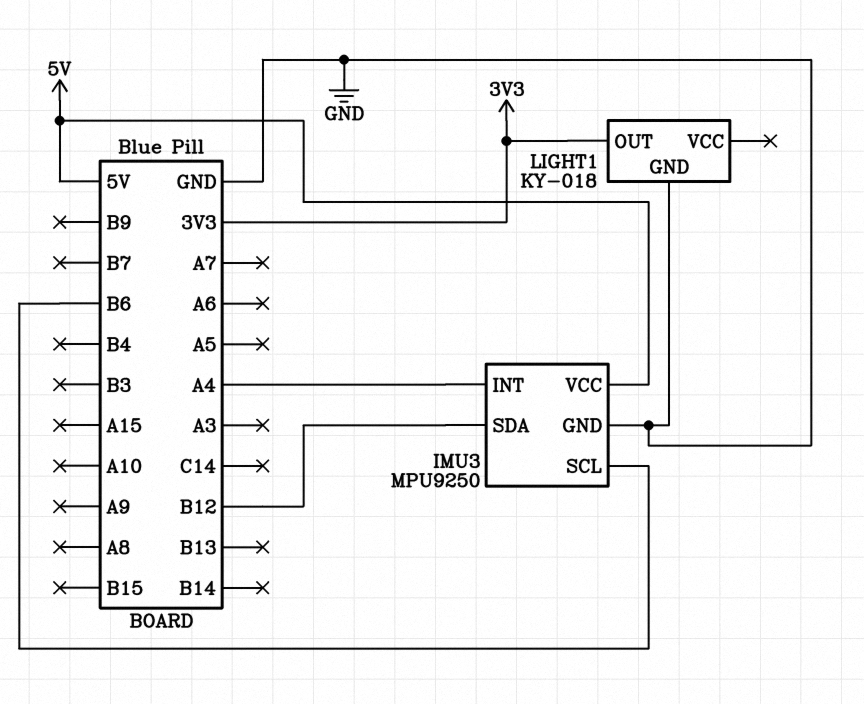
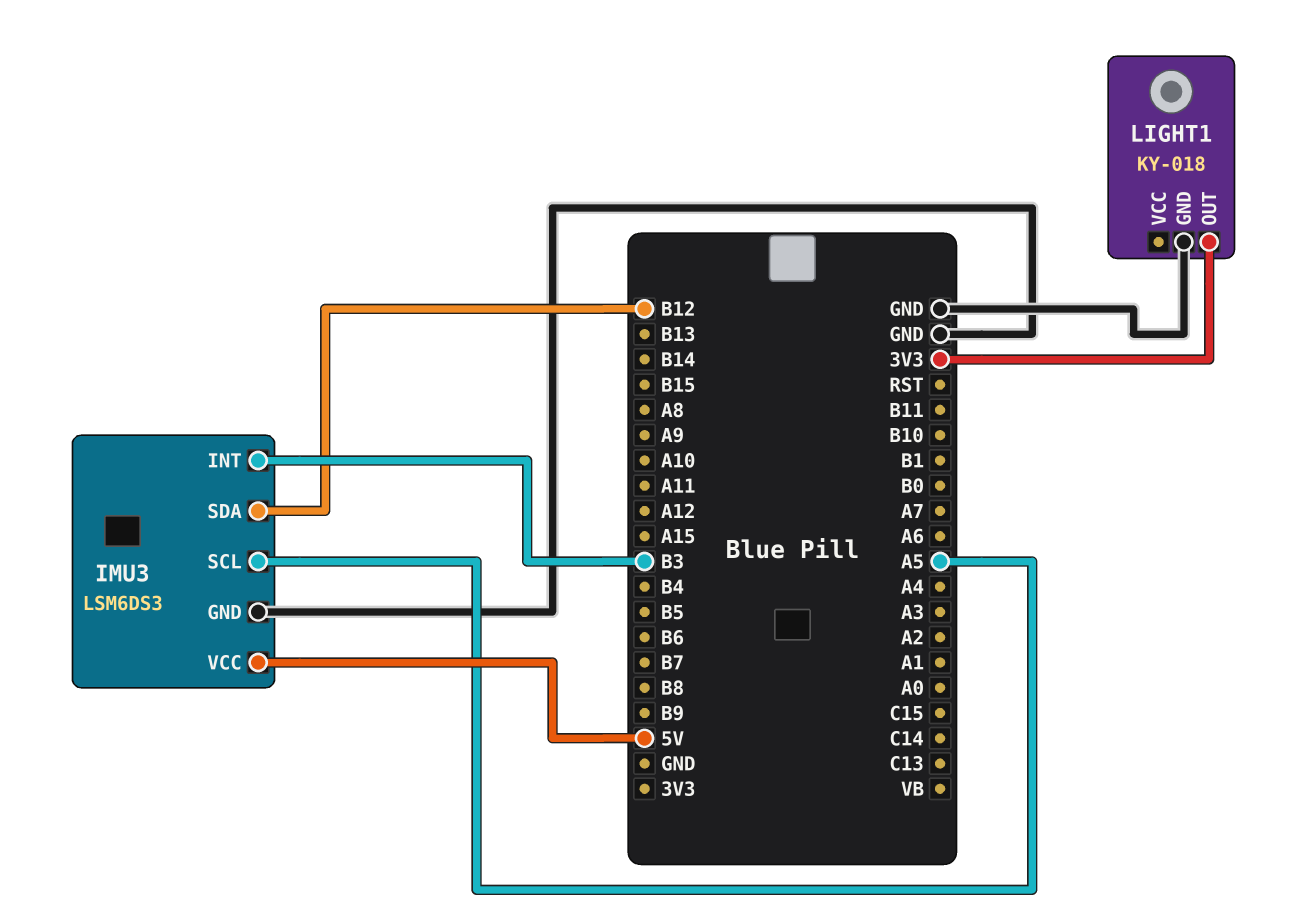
IMU3: MPU9250 -> LSM6DS3
IMU3 pin INT: A4 -> B3
IMU3 pin SCL: B6 -> A5

